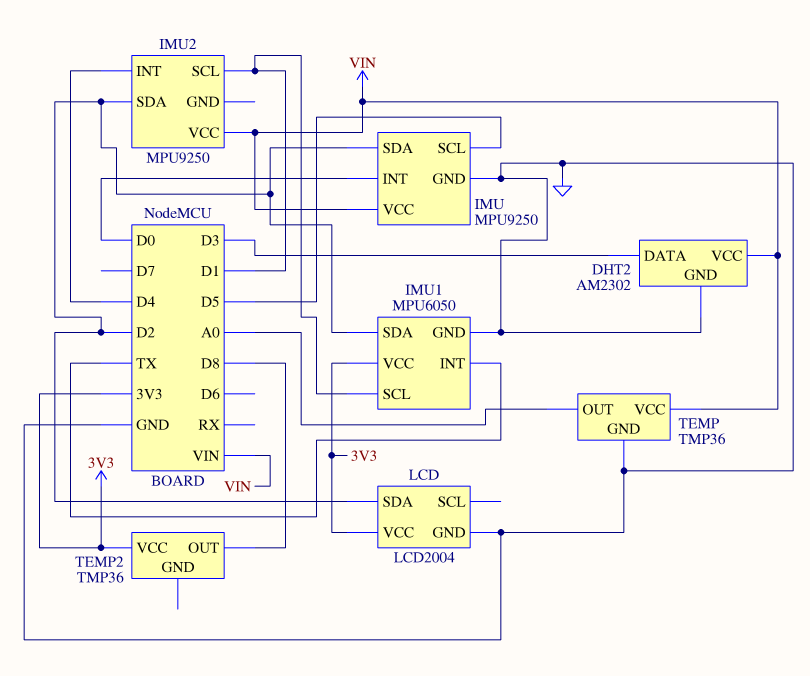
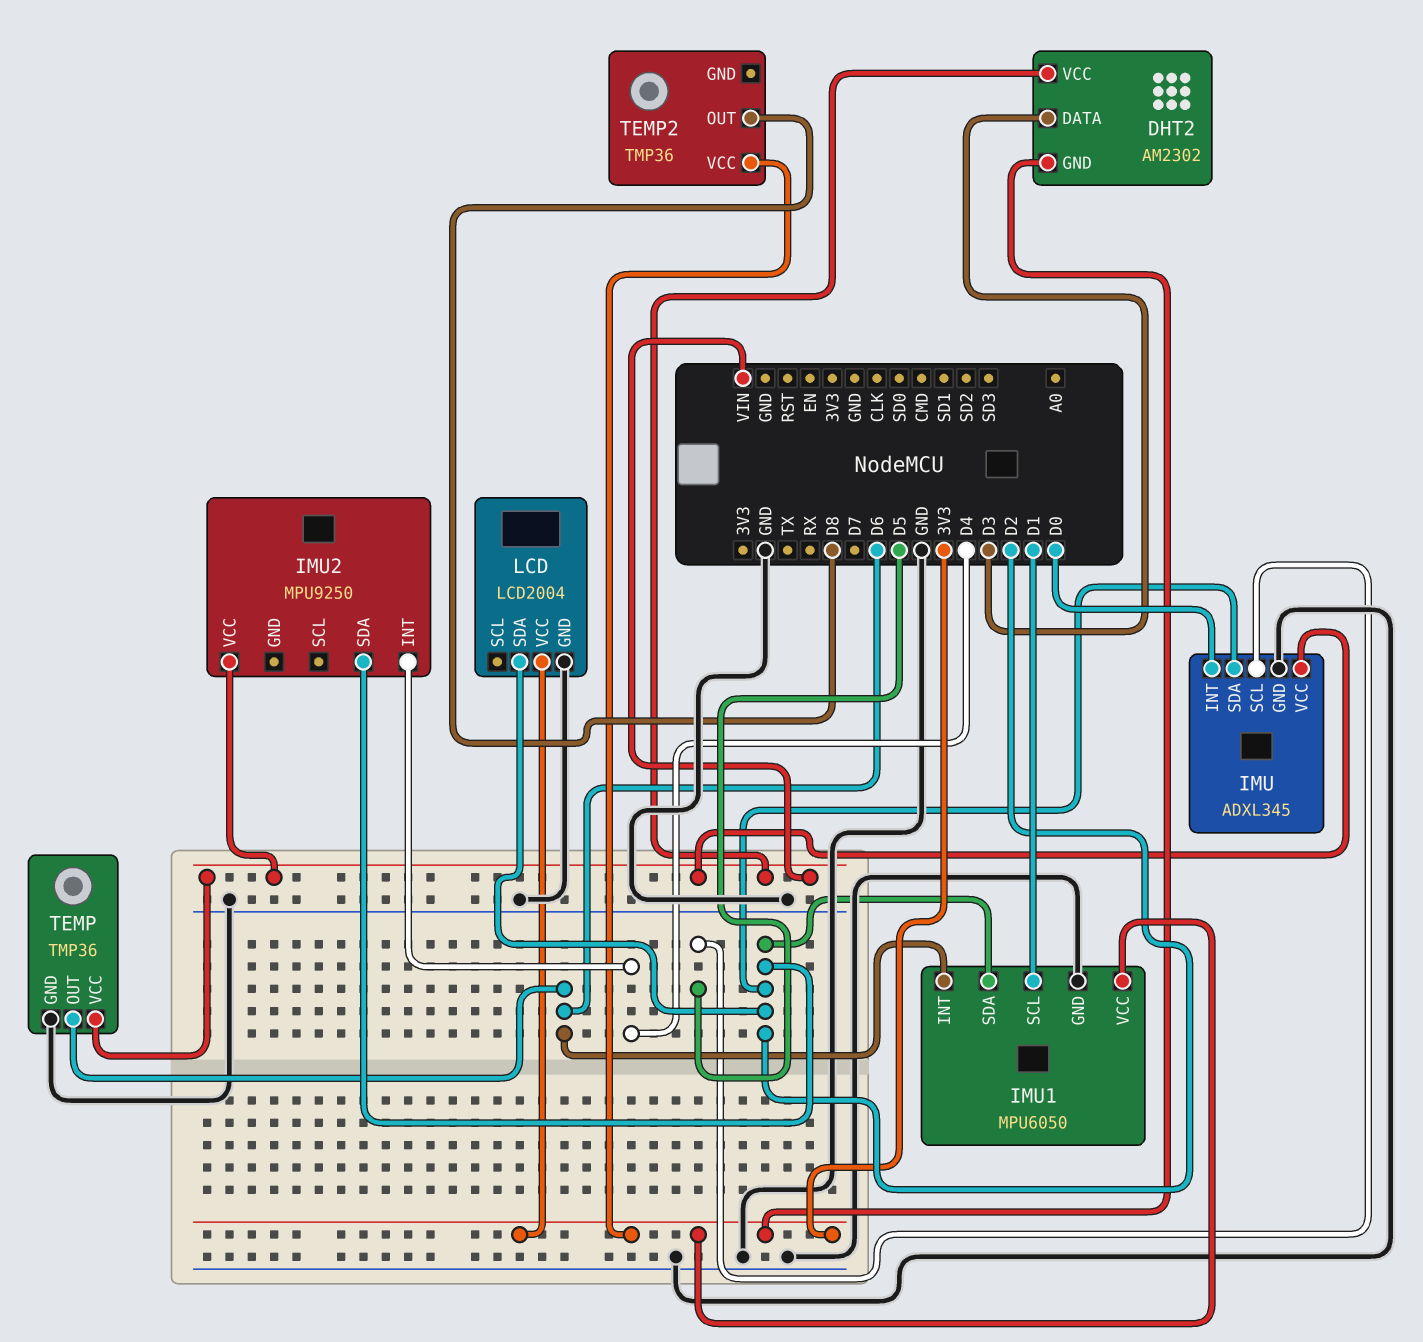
DHT2 pin GND: GND -> 3V3
IMU: MPU9250 -> ADXL345
IMU1 pin INT: TX -> D6
IMU2 pin SCL: D1 -> none
TEMP pin OUT: A0 -> D6

